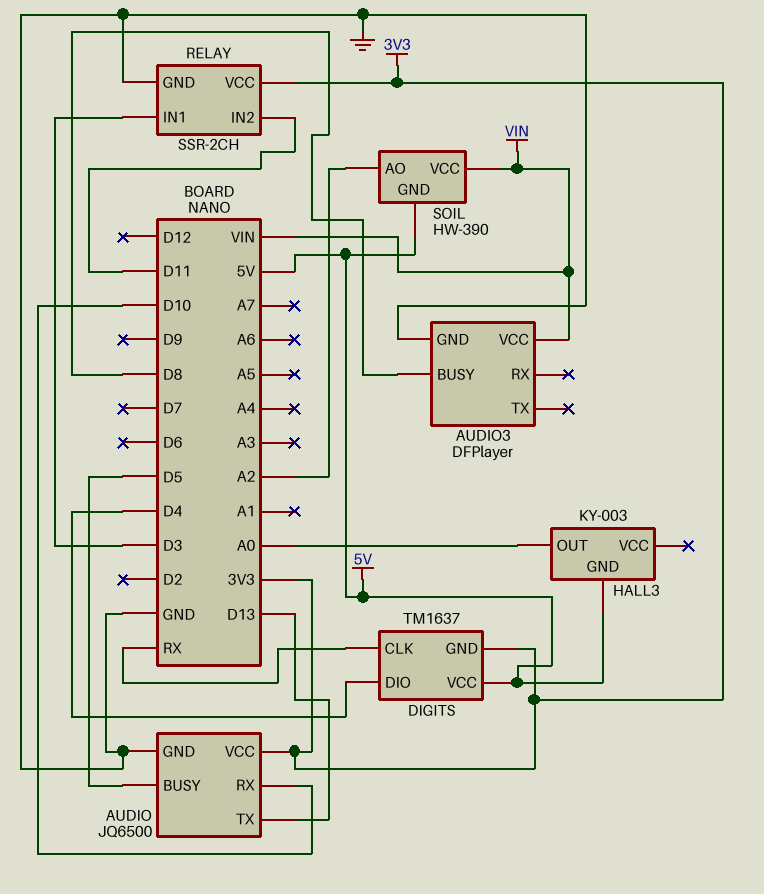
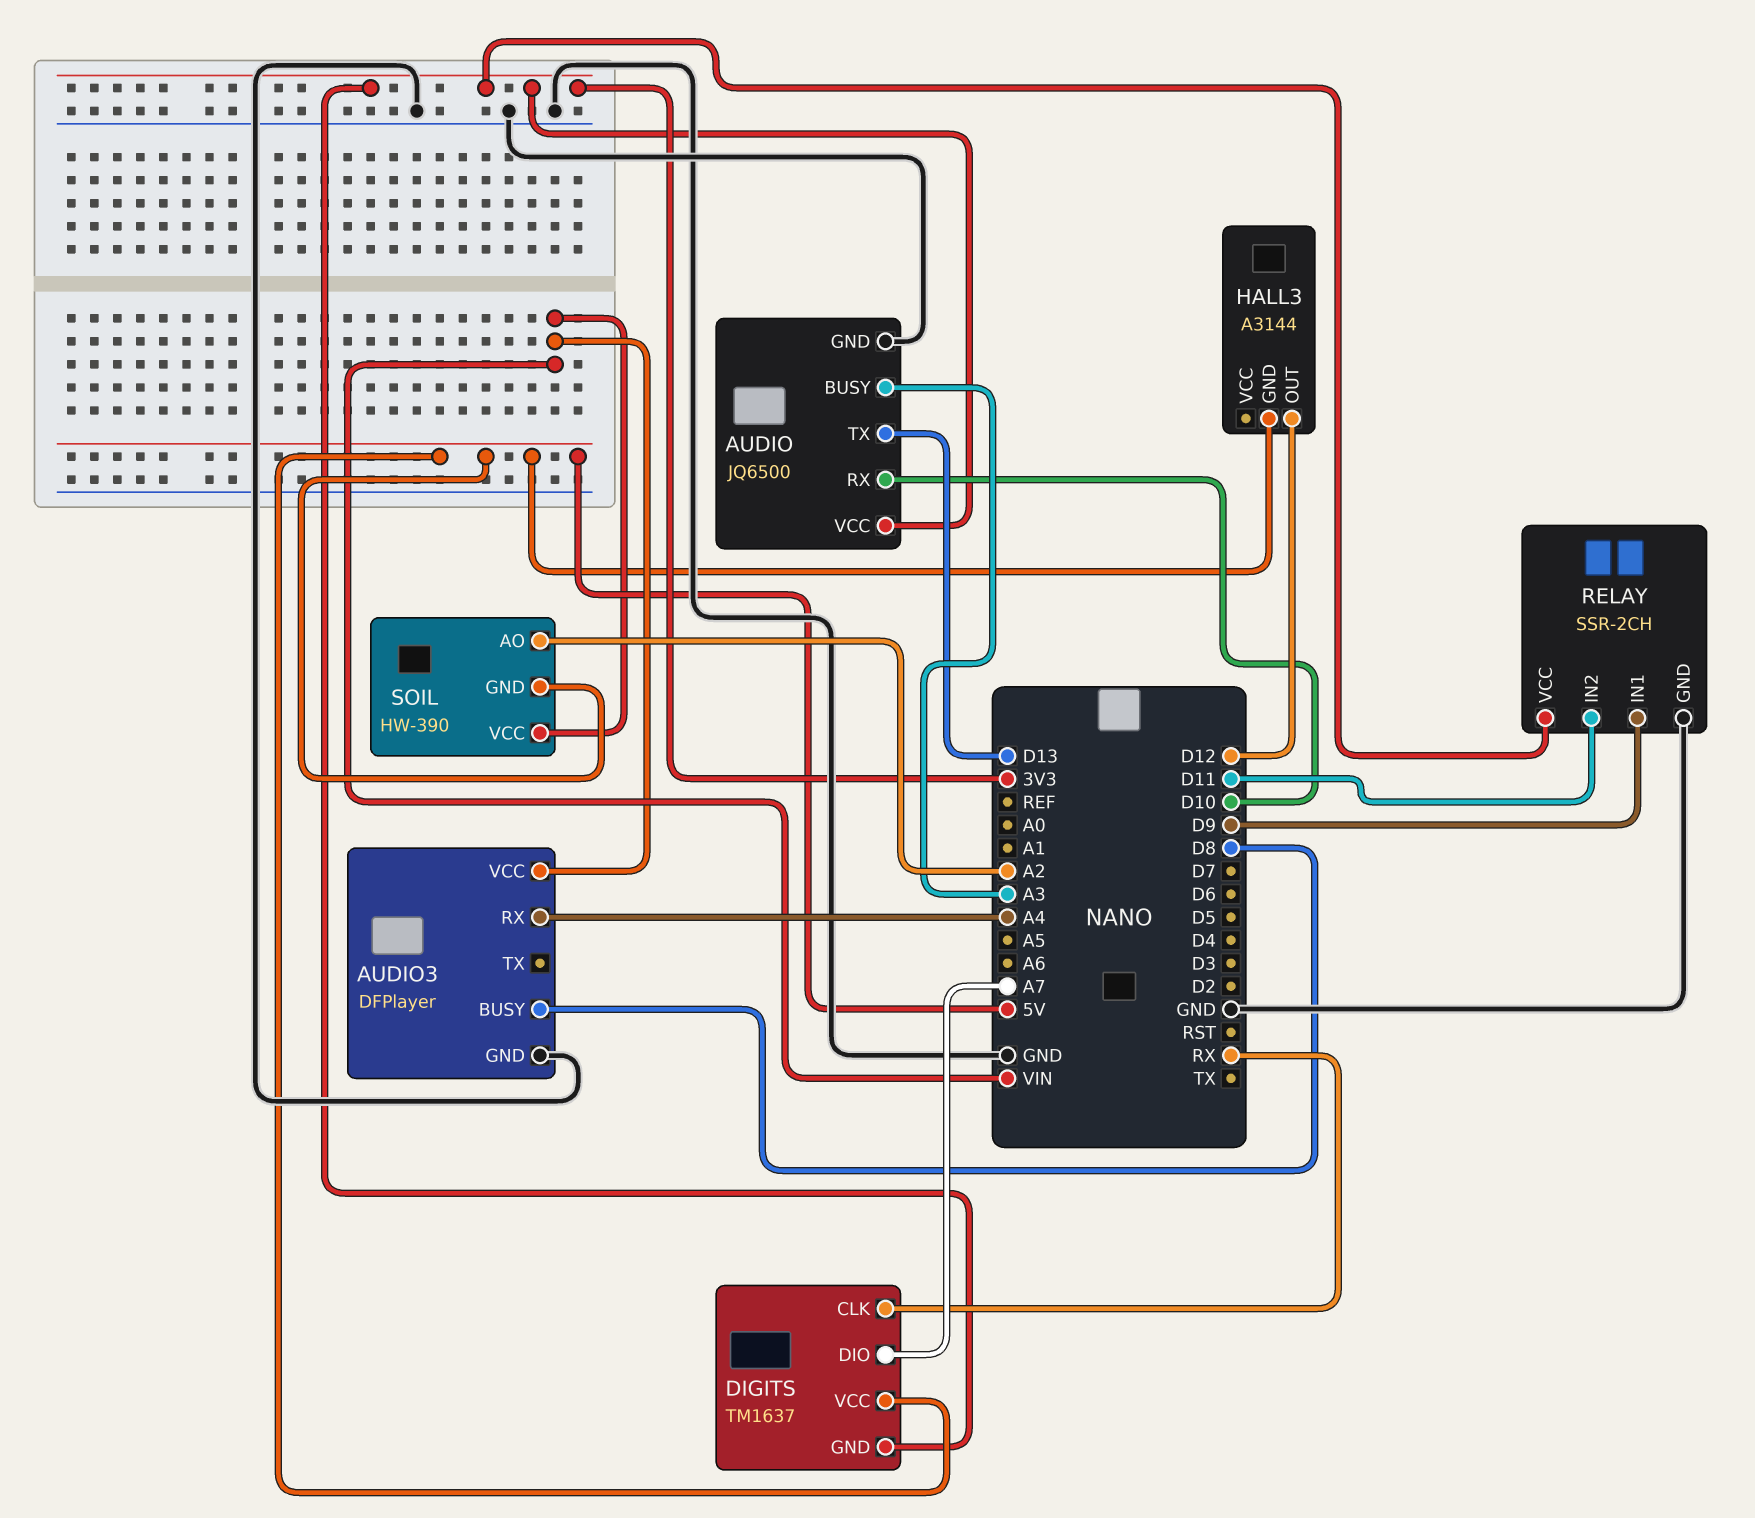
AUDIO pin BUSY: D5 -> A3
AUDIO3 pin RX: none -> A4
DIGITS pin DIO: D4 -> A7
HALL3: KY-003 -> A3144
HALL3 pin OUT: A0 -> D12
RELAY pin IN1: D3 -> D9

